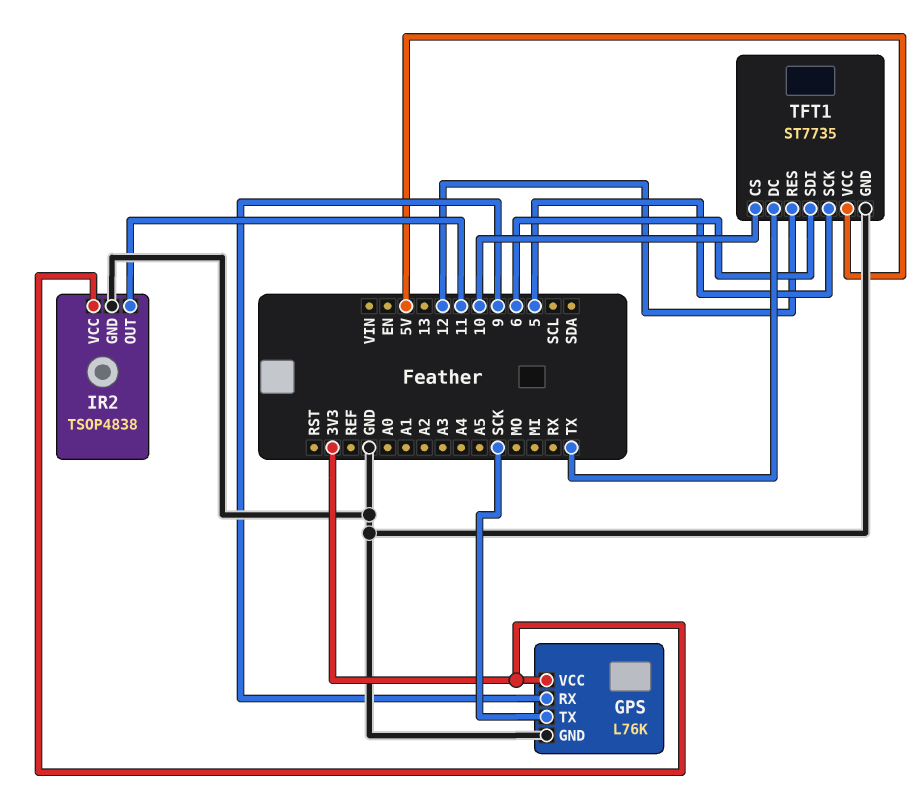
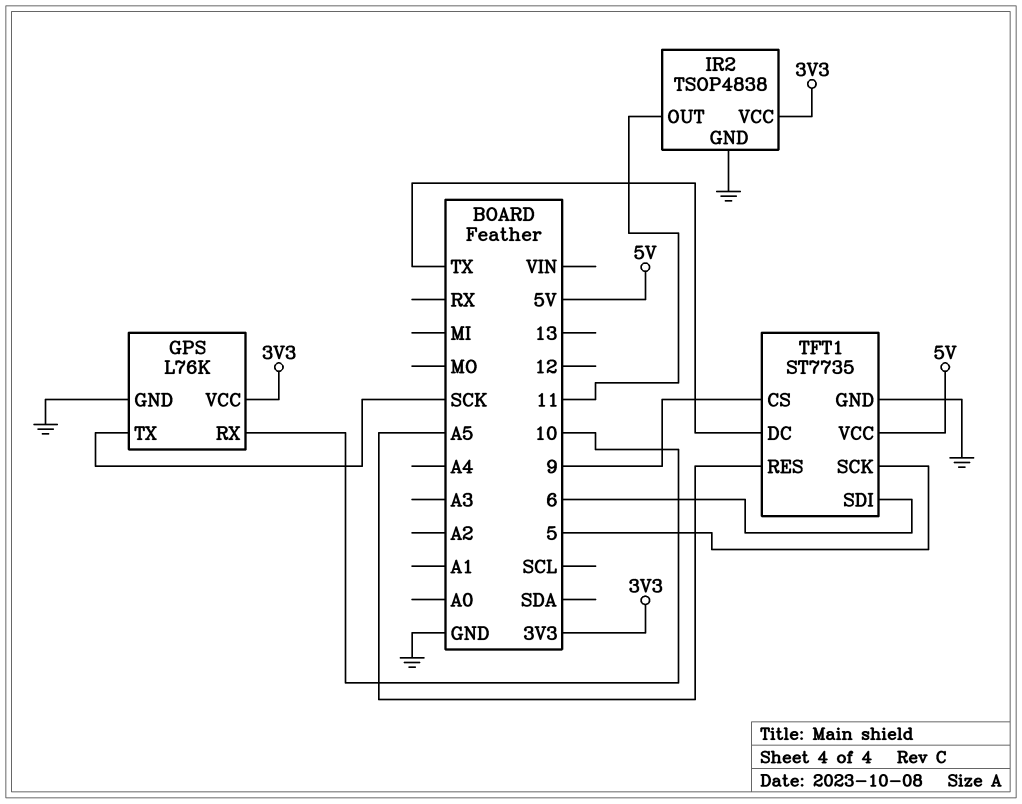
GPS pin RX: 9 -> 10
TFT1 pin CS: 10 -> 9
TFT1 pin RES: 12 -> A5

